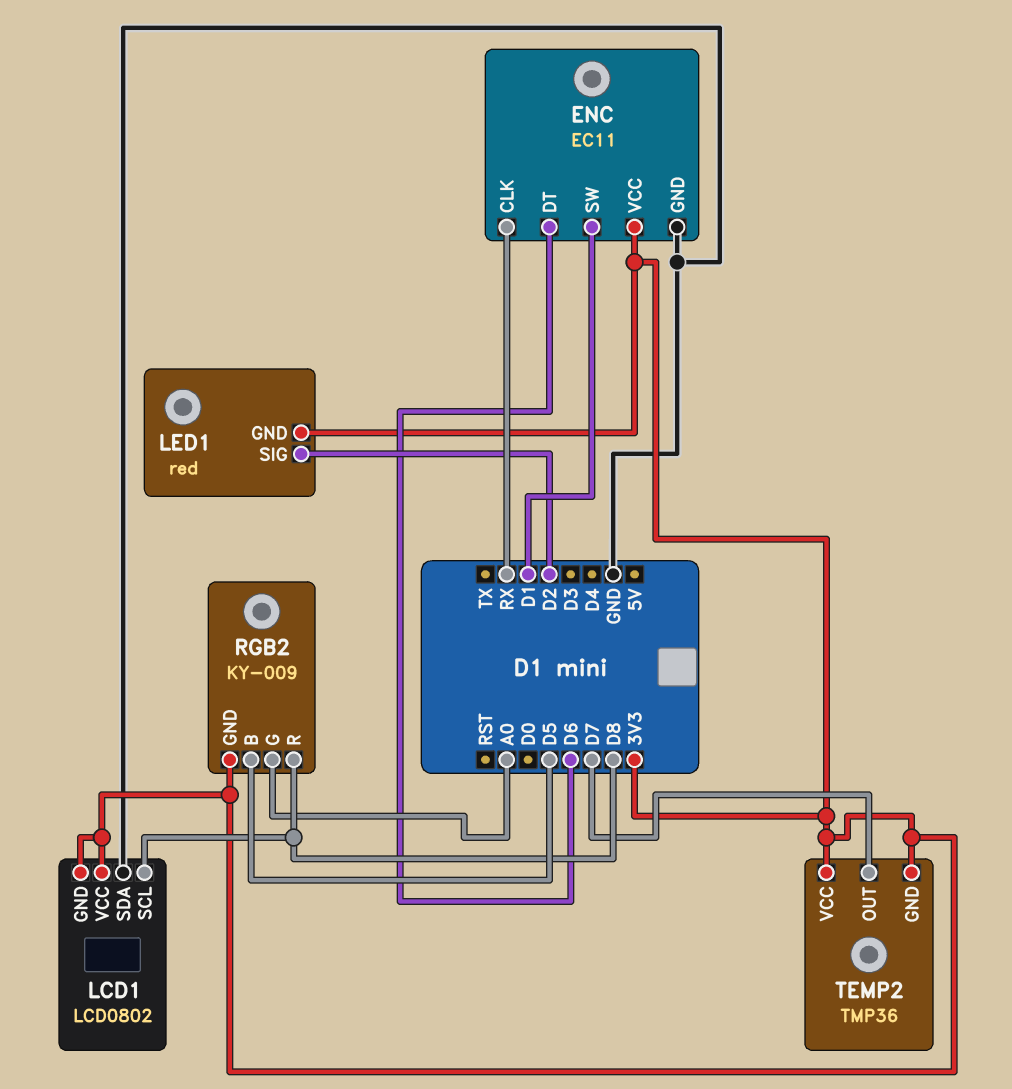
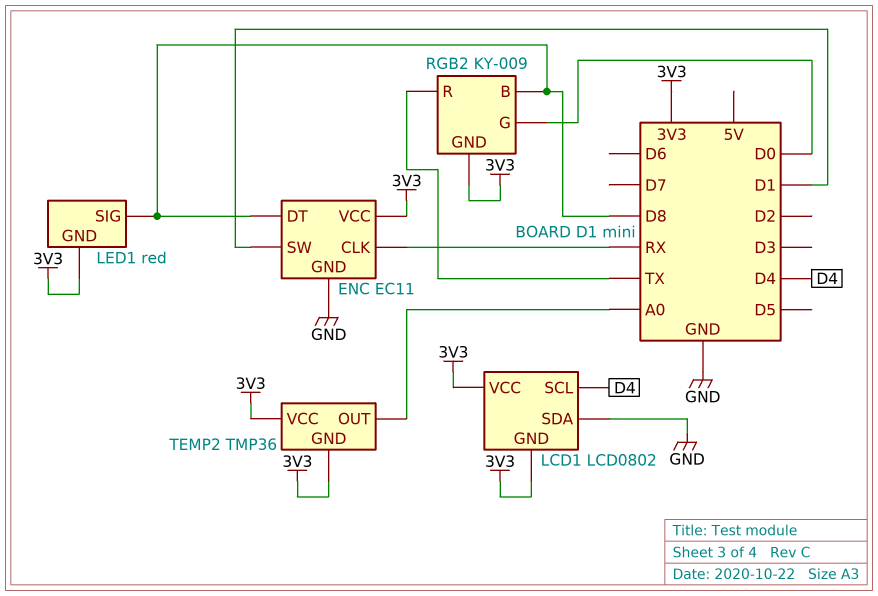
ENC pin DT: D6 -> D8
LCD1 pin SCL: D8 -> D4
LED1 pin SIG: D2 -> D8
RGB2 pin B: D5 -> D8
RGB2 pin G: A0 -> D0
RGB2 pin R: D8 -> TX
TEMP2 pin OUT: D7 -> A0

